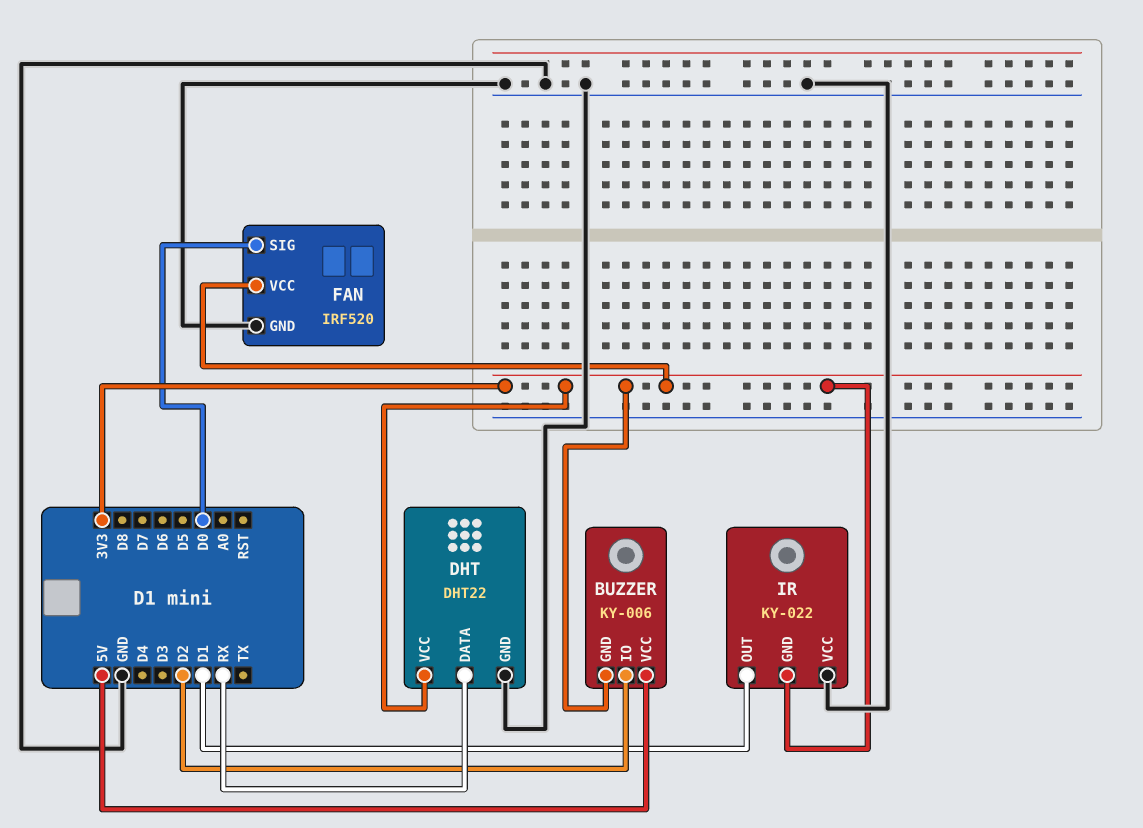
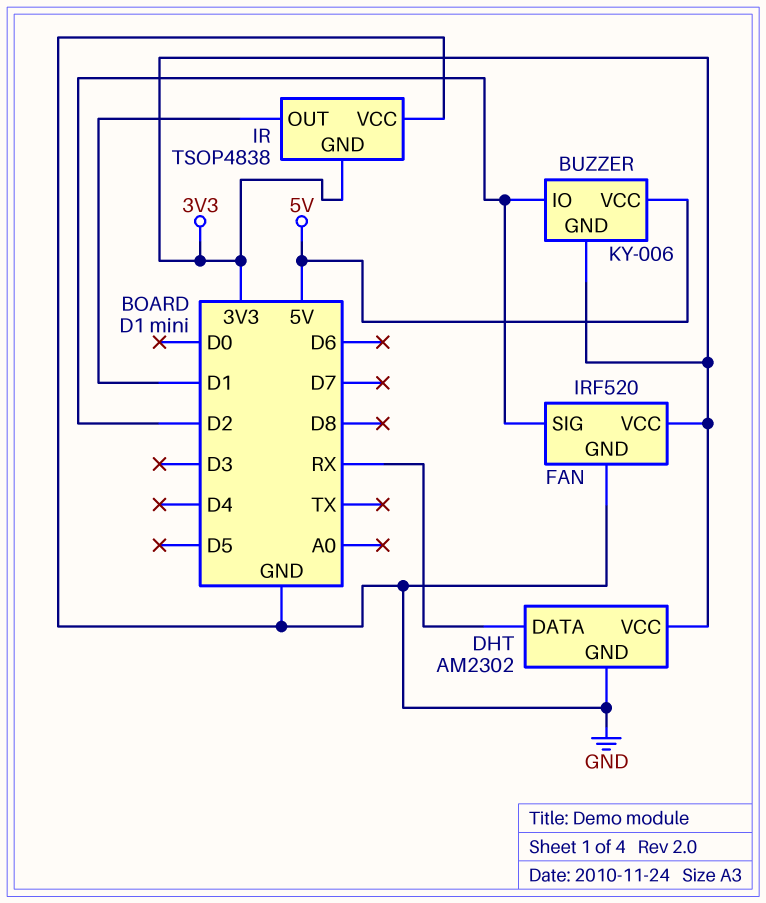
DHT: DHT22 -> AM2302
FAN pin SIG: D0 -> D2
IR: KY-022 -> TSOP4838

